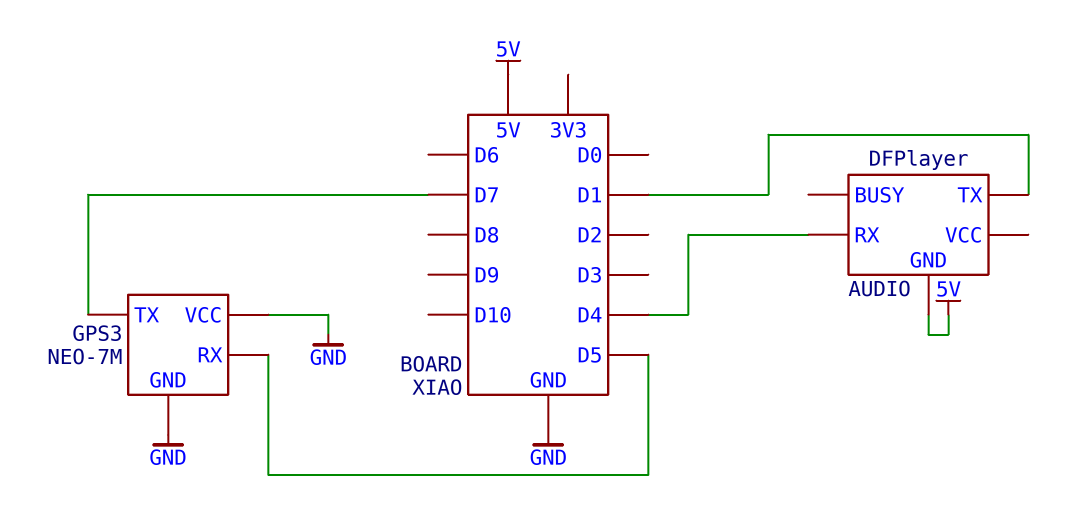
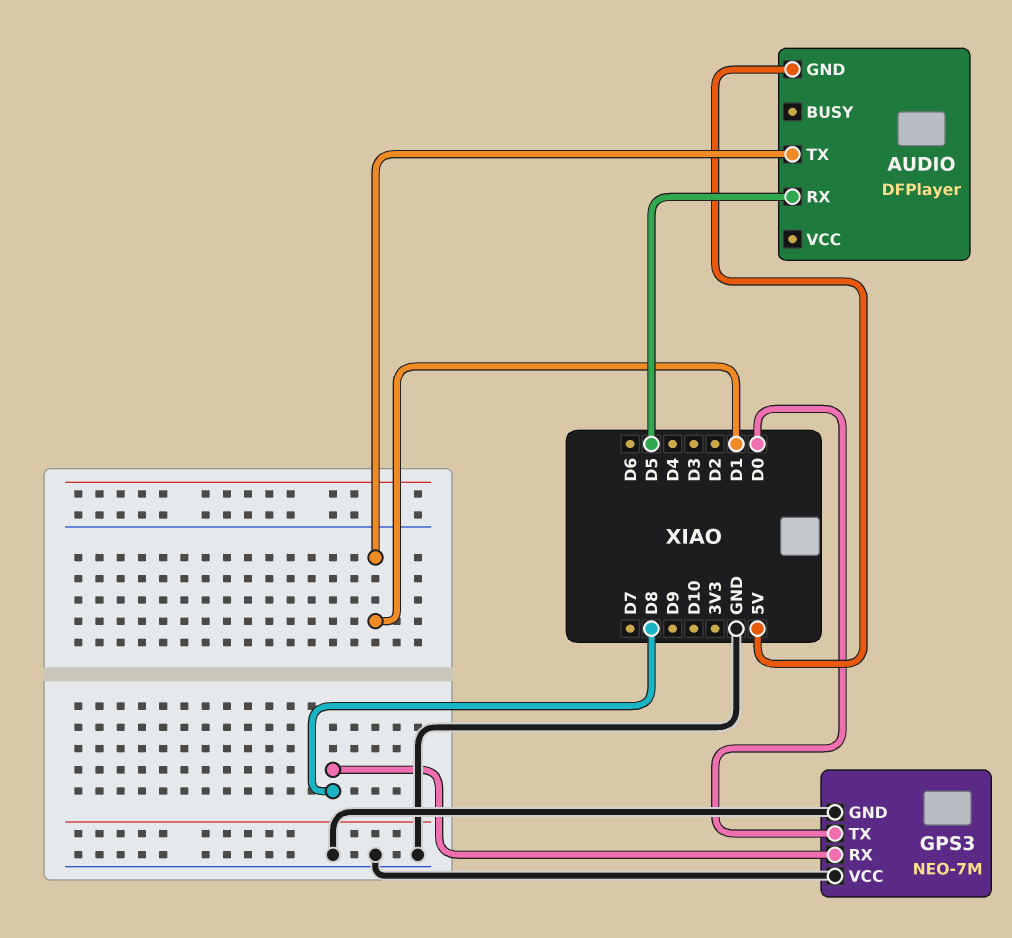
AUDIO pin RX: D4 -> D5
GPS3 pin RX: D5 -> D8
GPS3 pin TX: D7 -> D0

